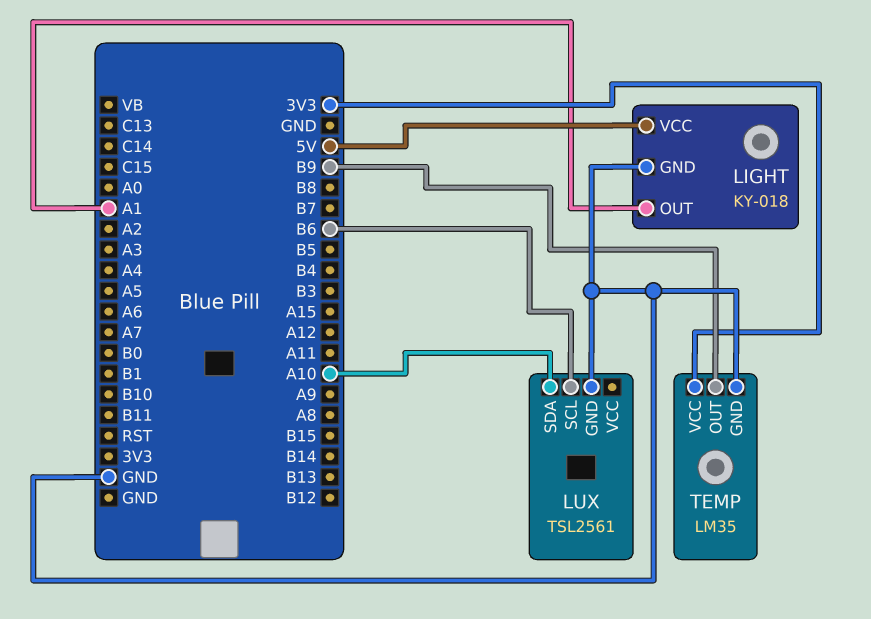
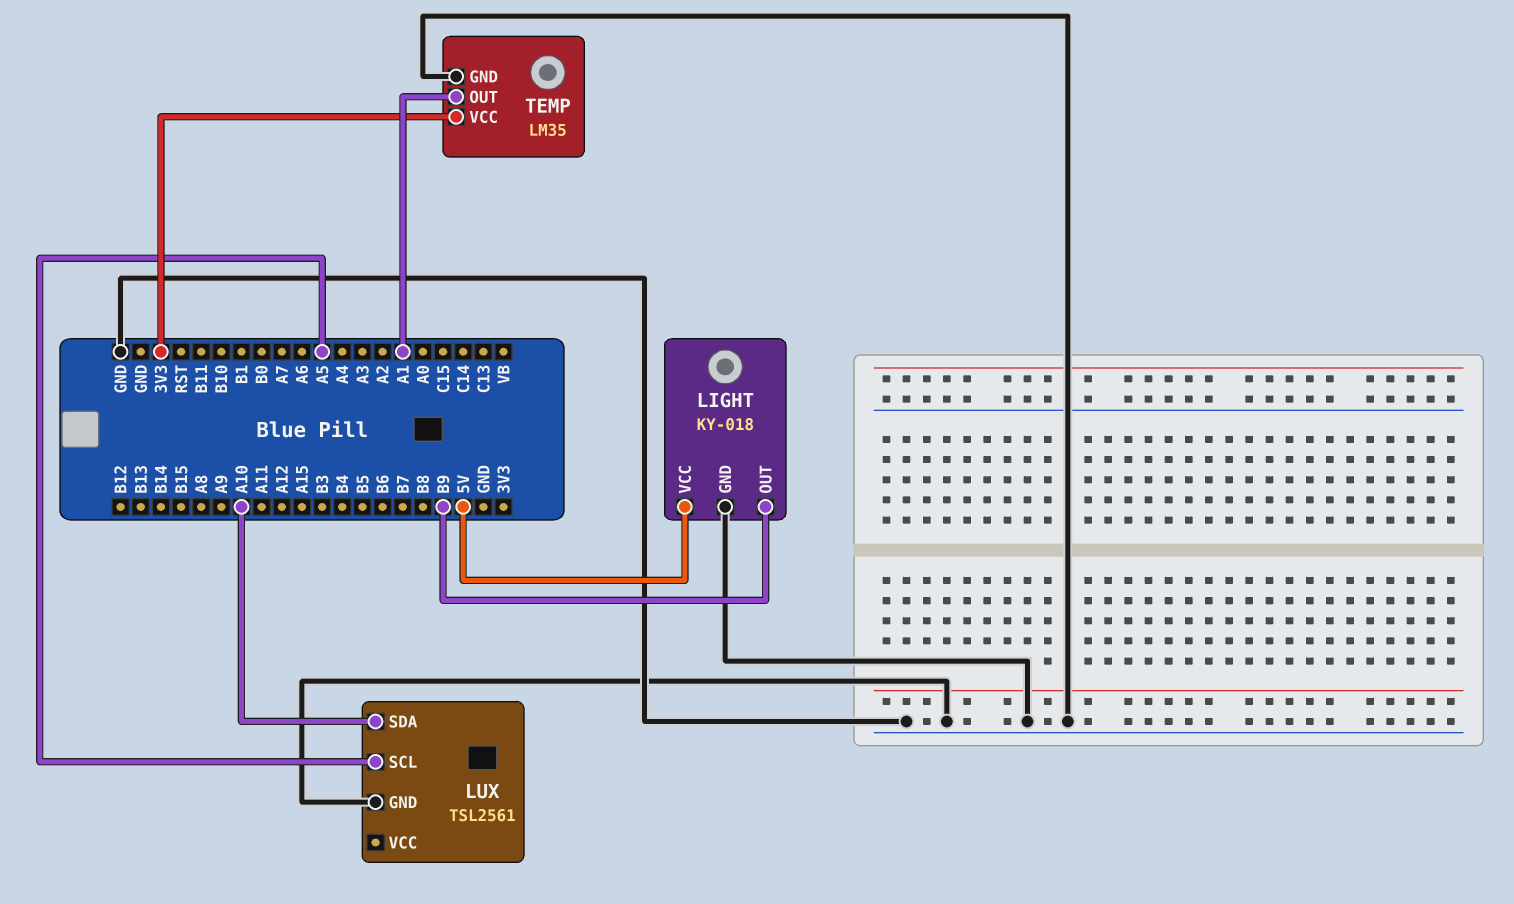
LIGHT pin OUT: A1 -> B9
LUX pin SCL: B6 -> A5
TEMP pin OUT: B9 -> A1

